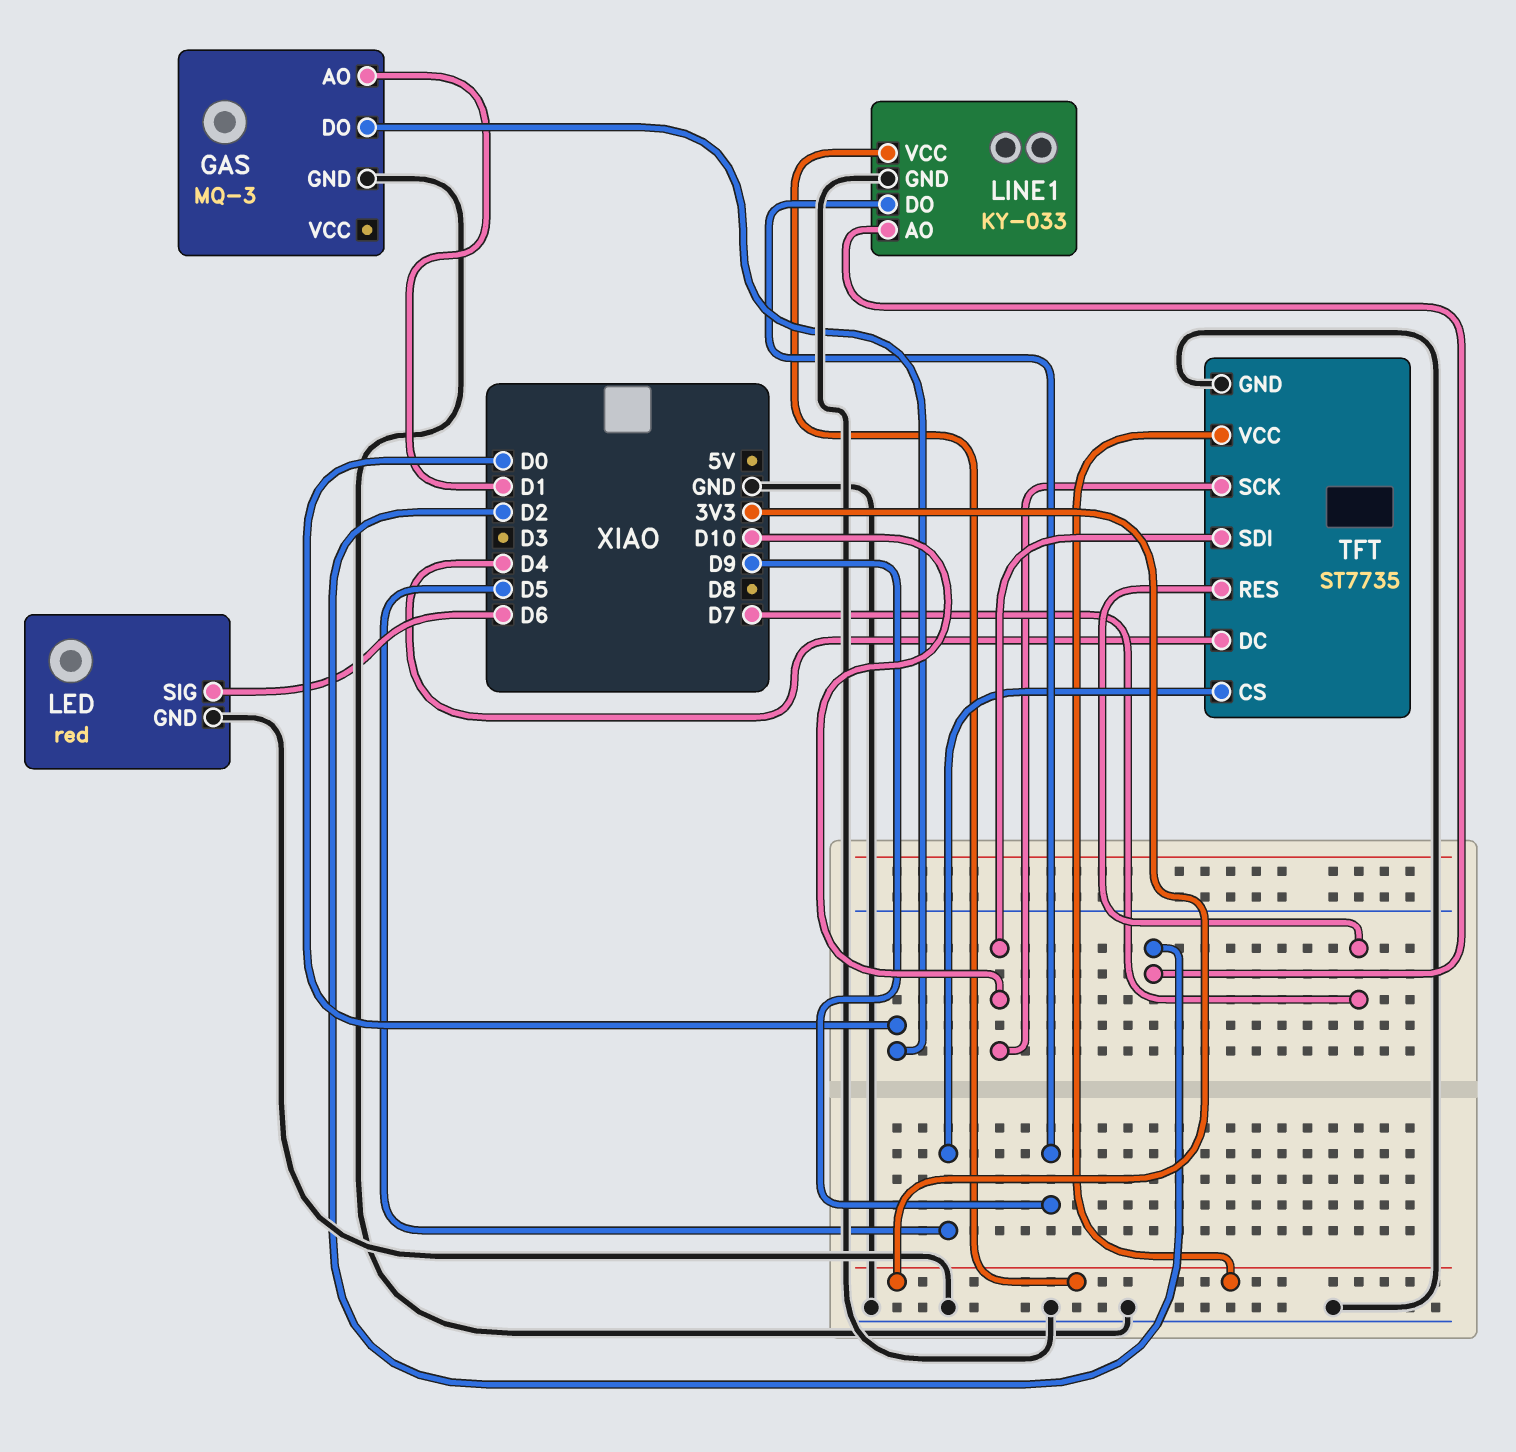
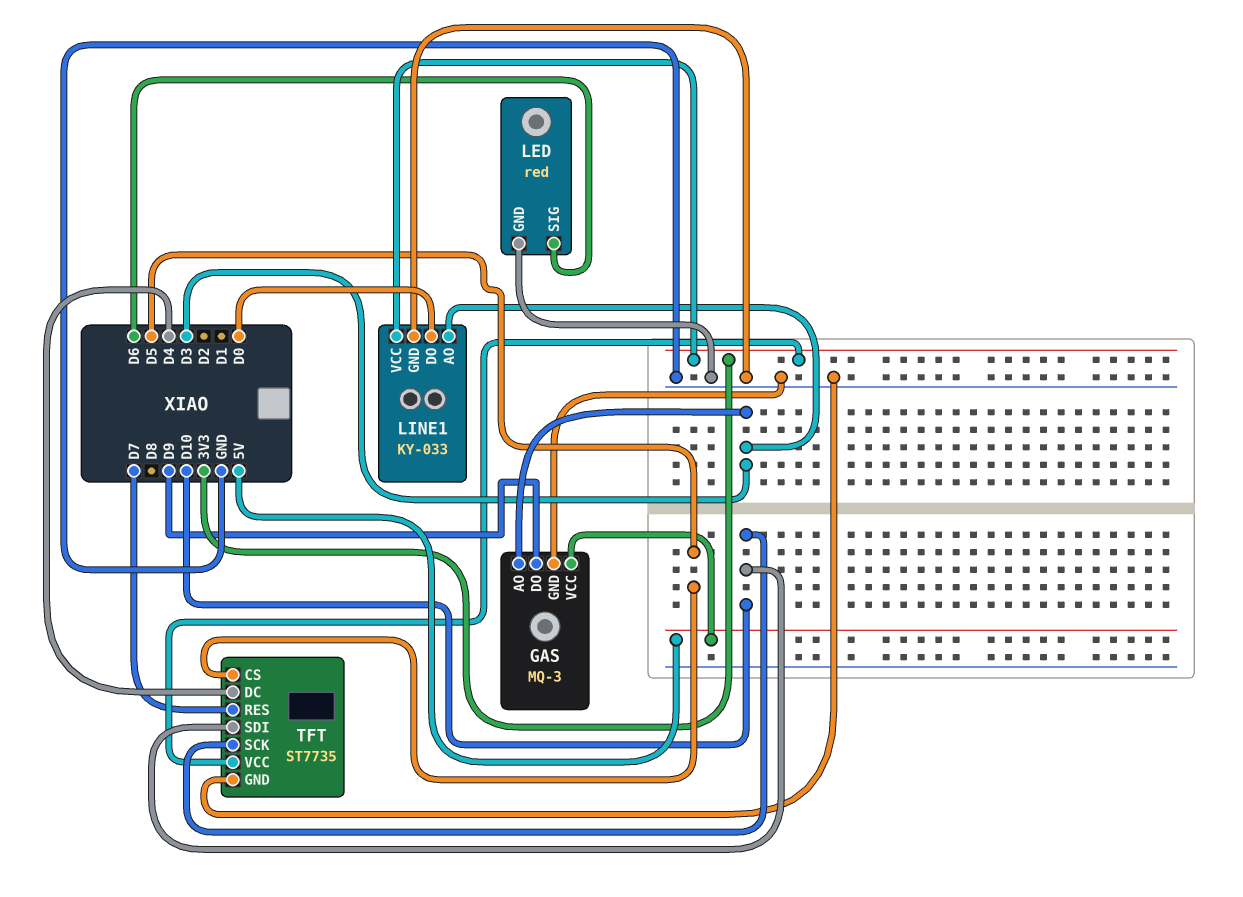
GAS pin AO: D1 -> D3
GAS pin DO: D0 -> D9
GAS pin VCC: none -> 5V
LINE1 pin AO: D2 -> D3
LINE1 pin DO: D9 -> D0

